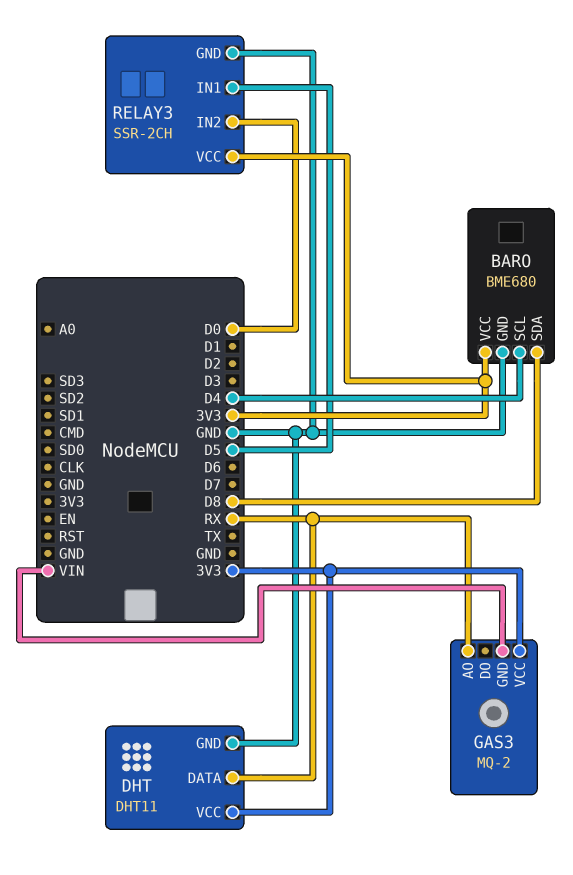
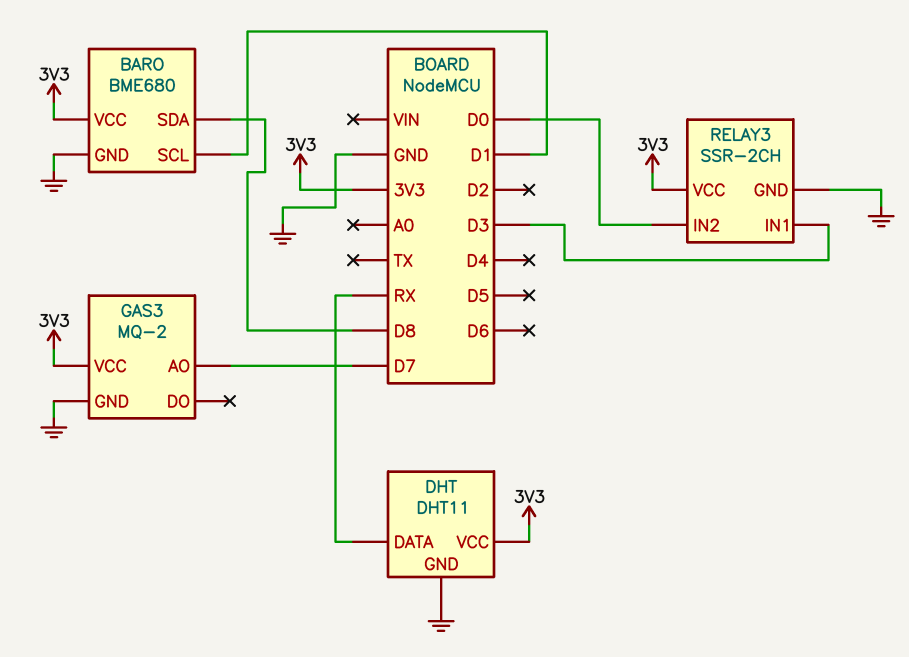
BARO pin SCL: D4 -> D1
GAS3 pin AO: RX -> D7
GAS3 pin GND: VIN -> GND
RELAY3 pin IN1: D5 -> D3

